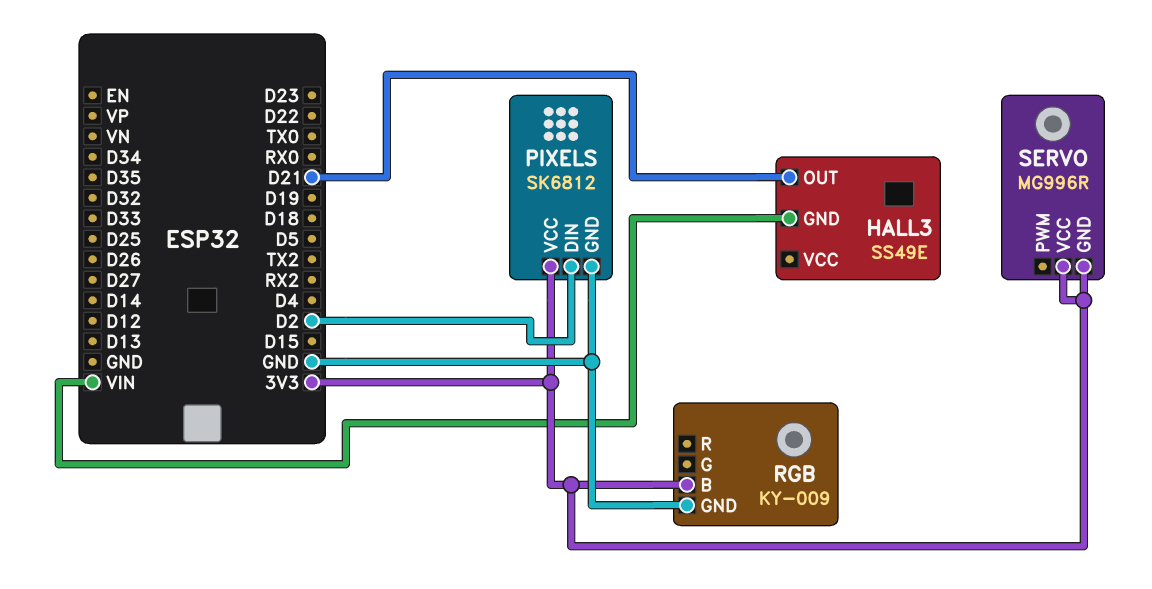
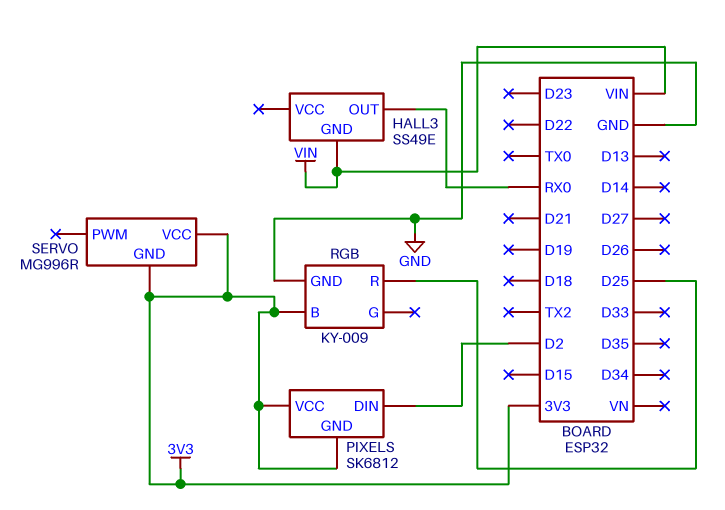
HALL3 pin OUT: D21 -> RX0
PIXELS pin GND: GND -> 3V3
RGB pin R: none -> D25

